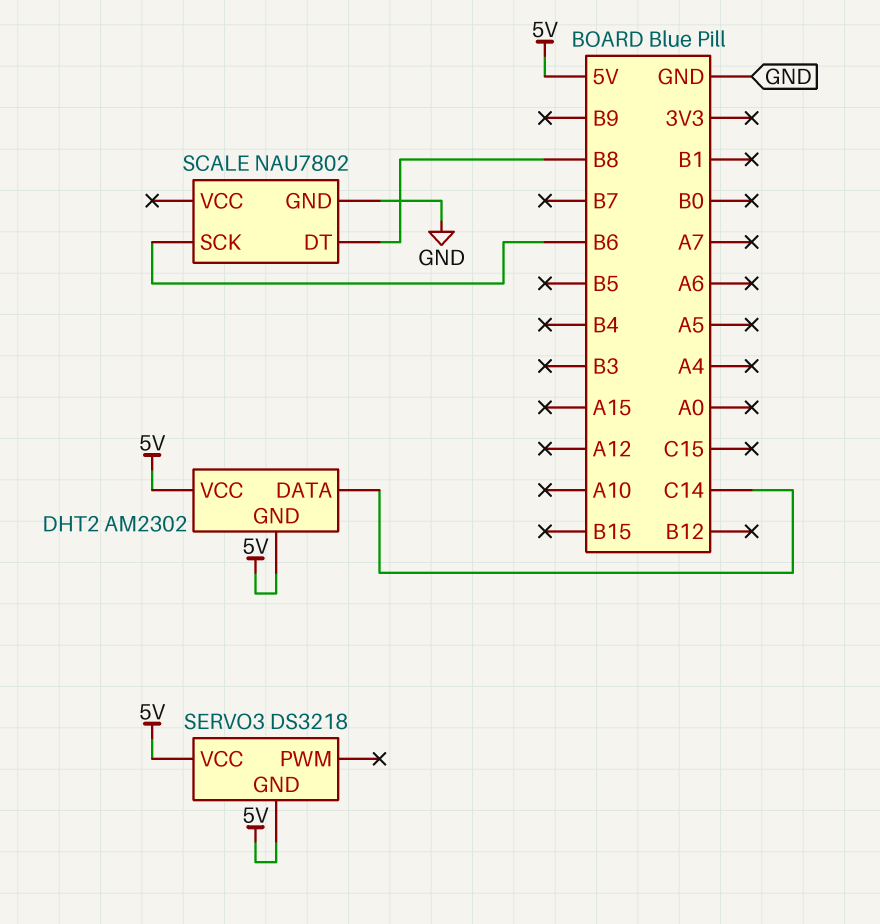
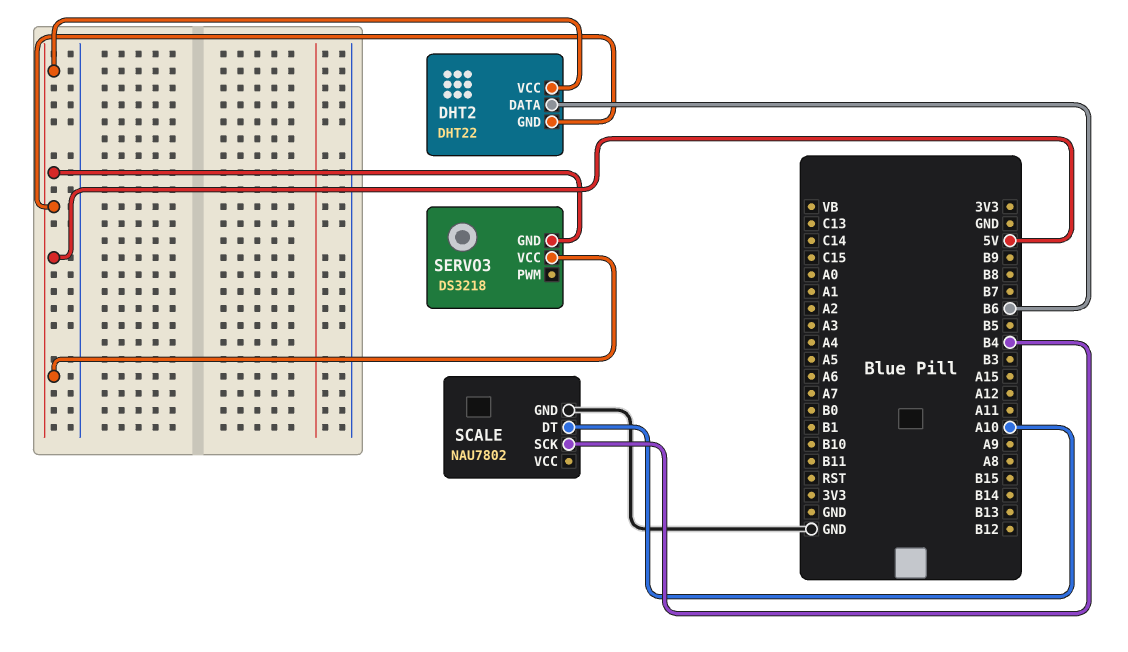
DHT2: AM2302 -> DHT22
DHT2 pin DATA: C14 -> B6
SCALE pin DT: B8 -> A10
SCALE pin SCK: B6 -> B4

